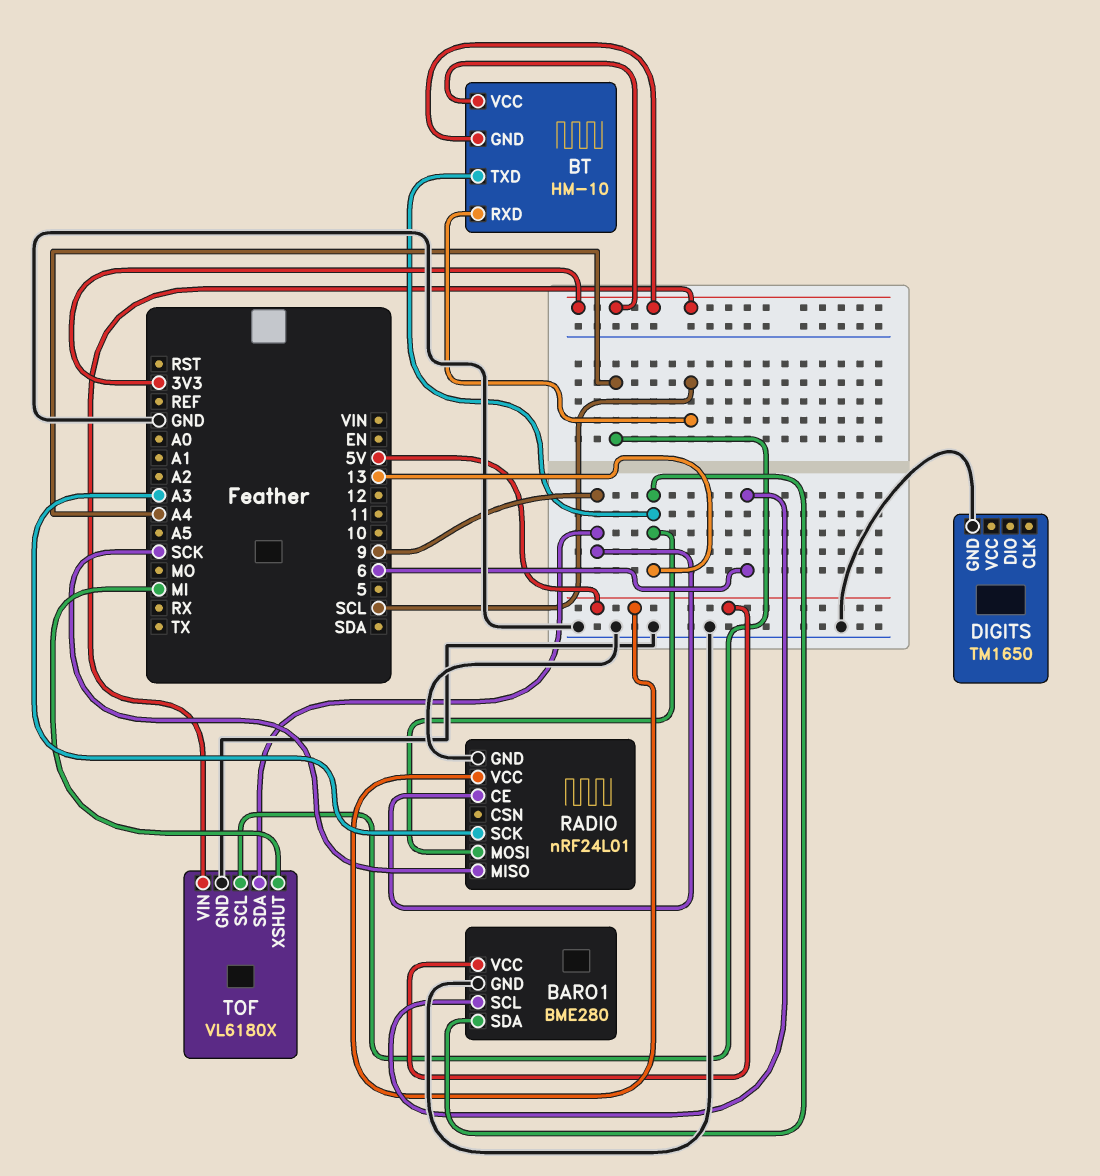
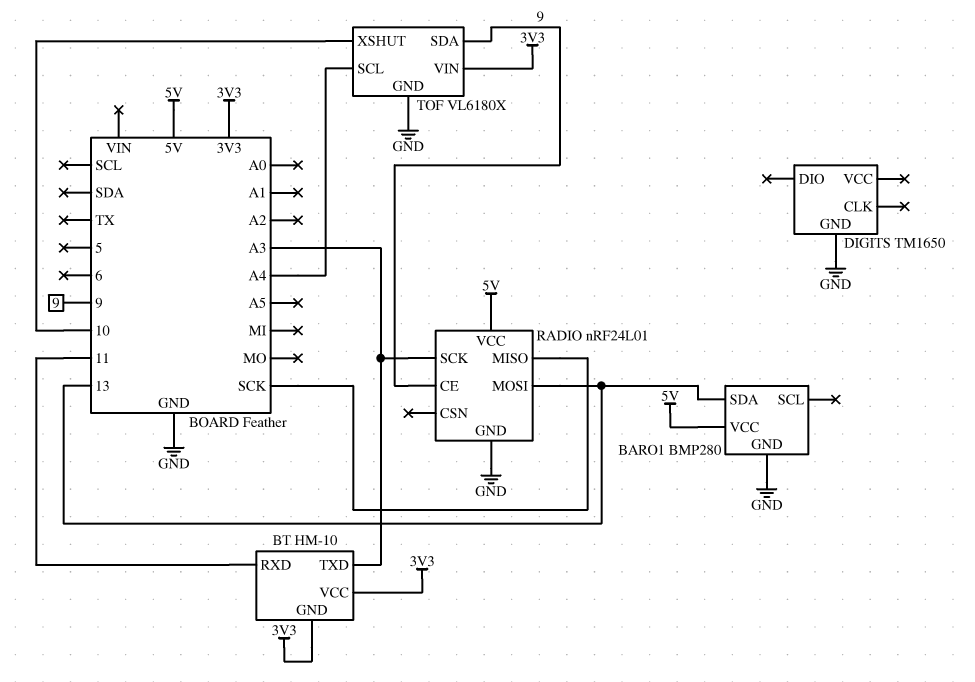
BARO1: BME280 -> BMP280
BARO1 pin SCL: 6 -> none
BT pin RXD: SCL -> 11
BT pin TXD: 13 -> A3
TOF pin XSHUT: MI -> 10

